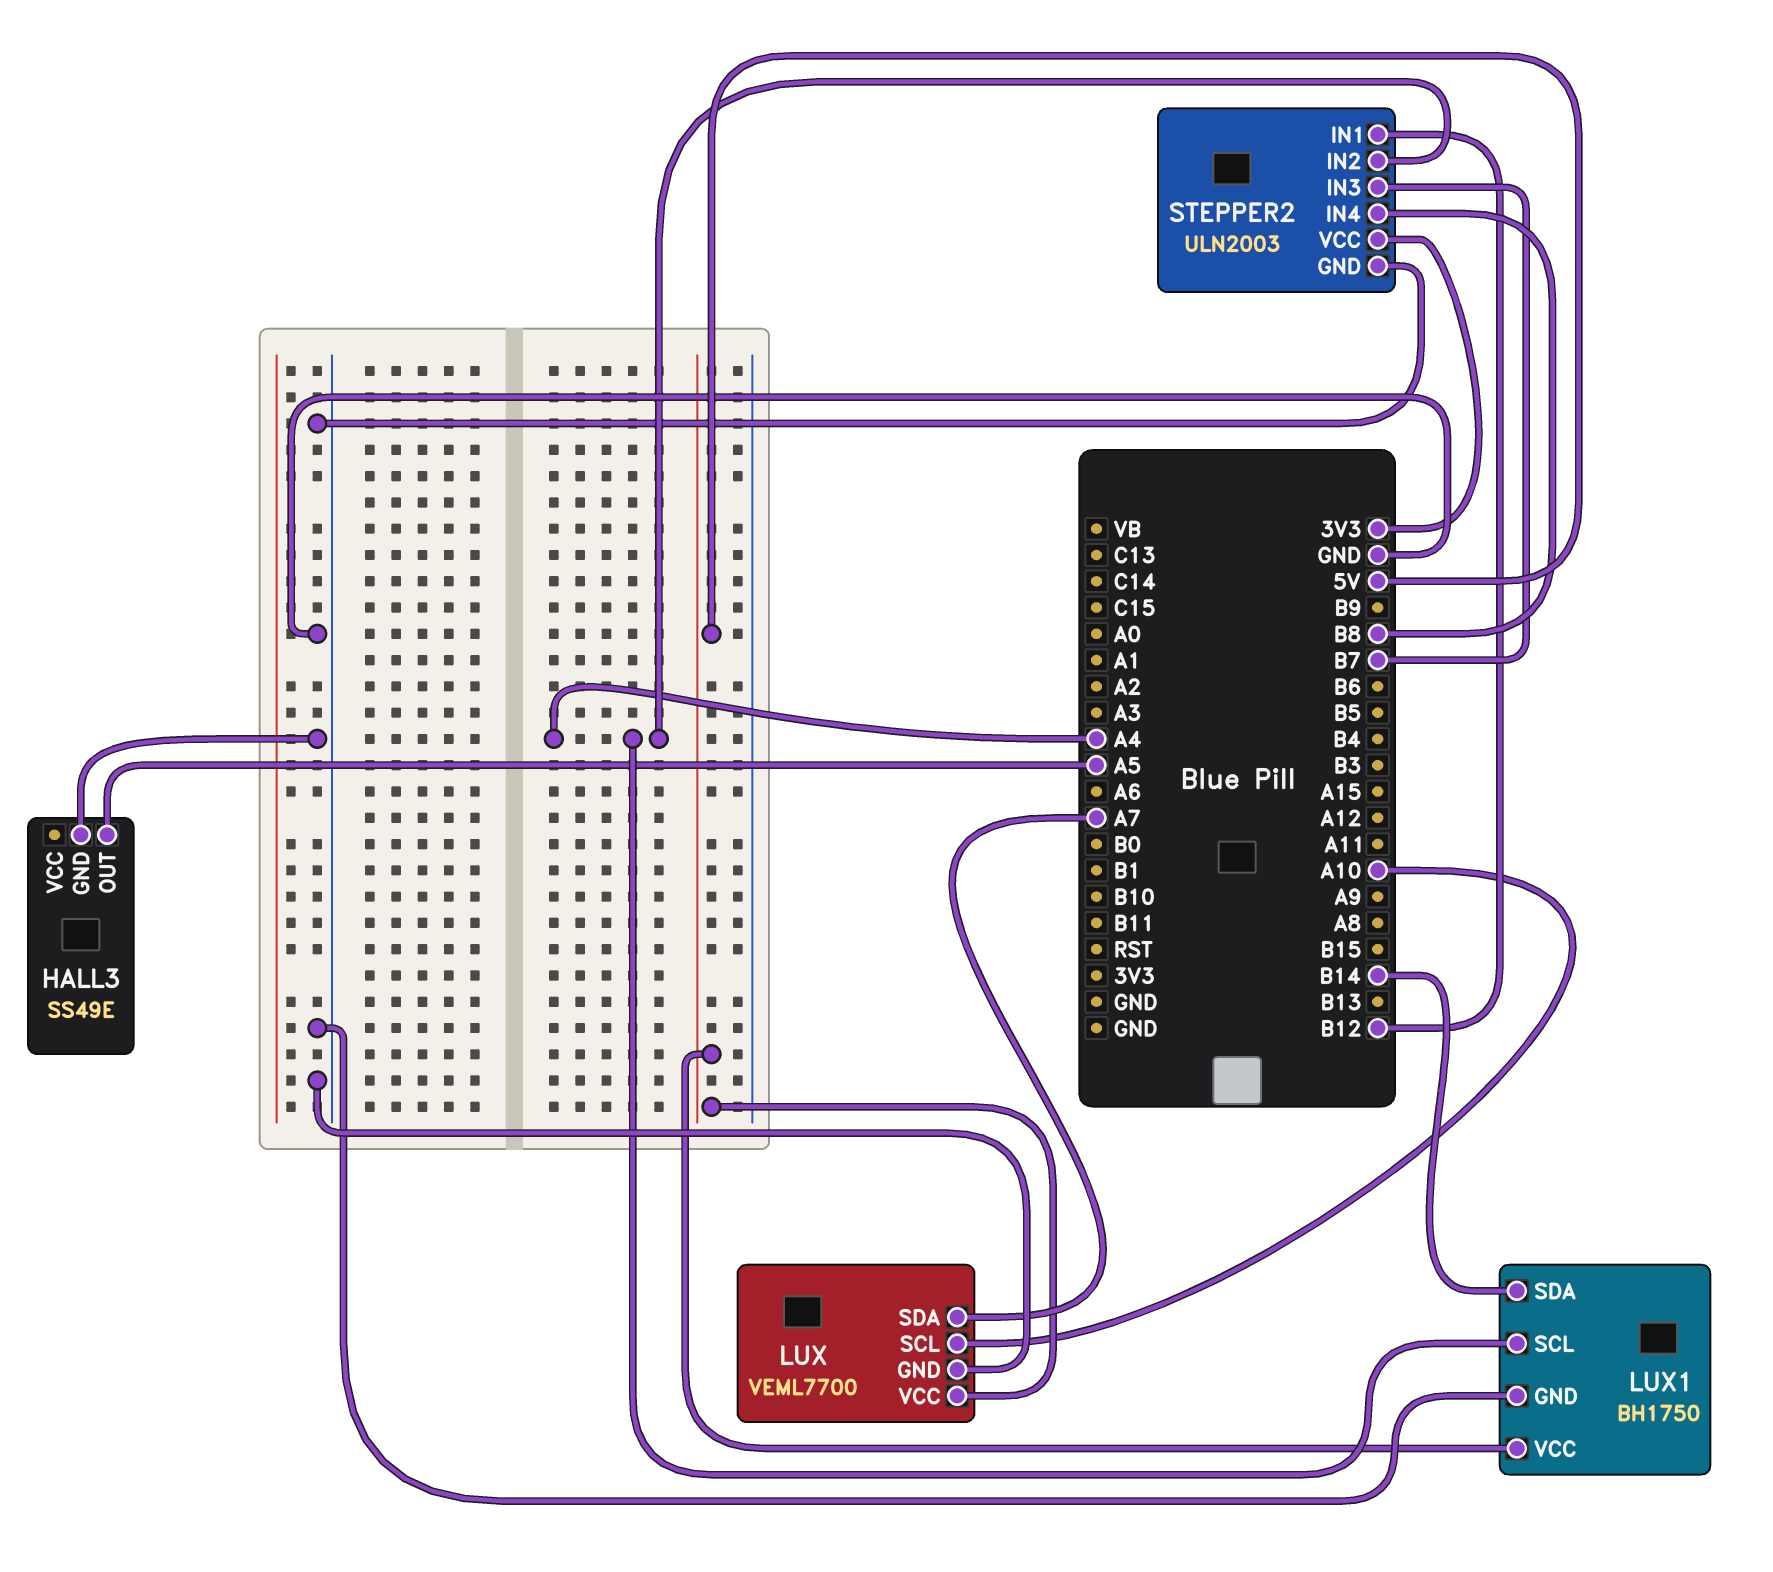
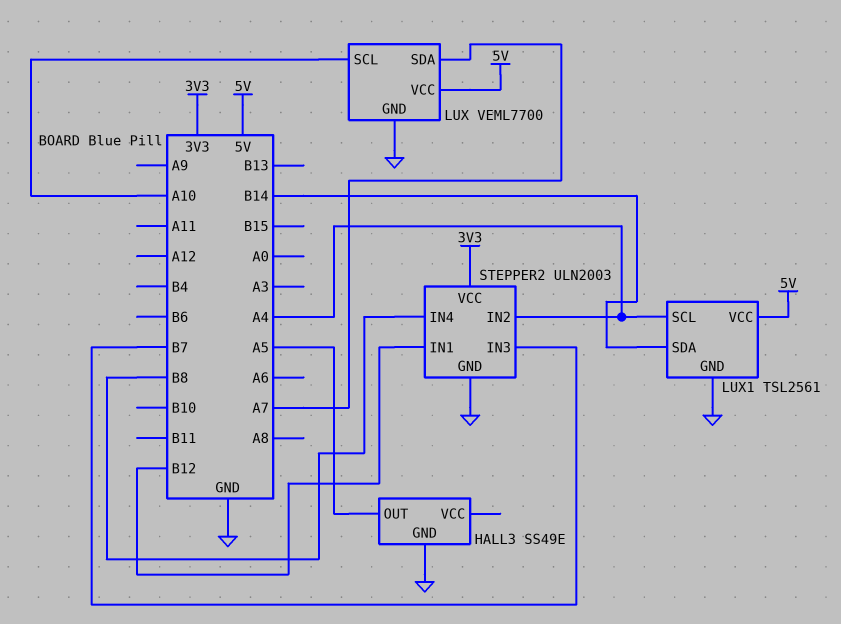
LUX1: BH1750 -> TSL2561

